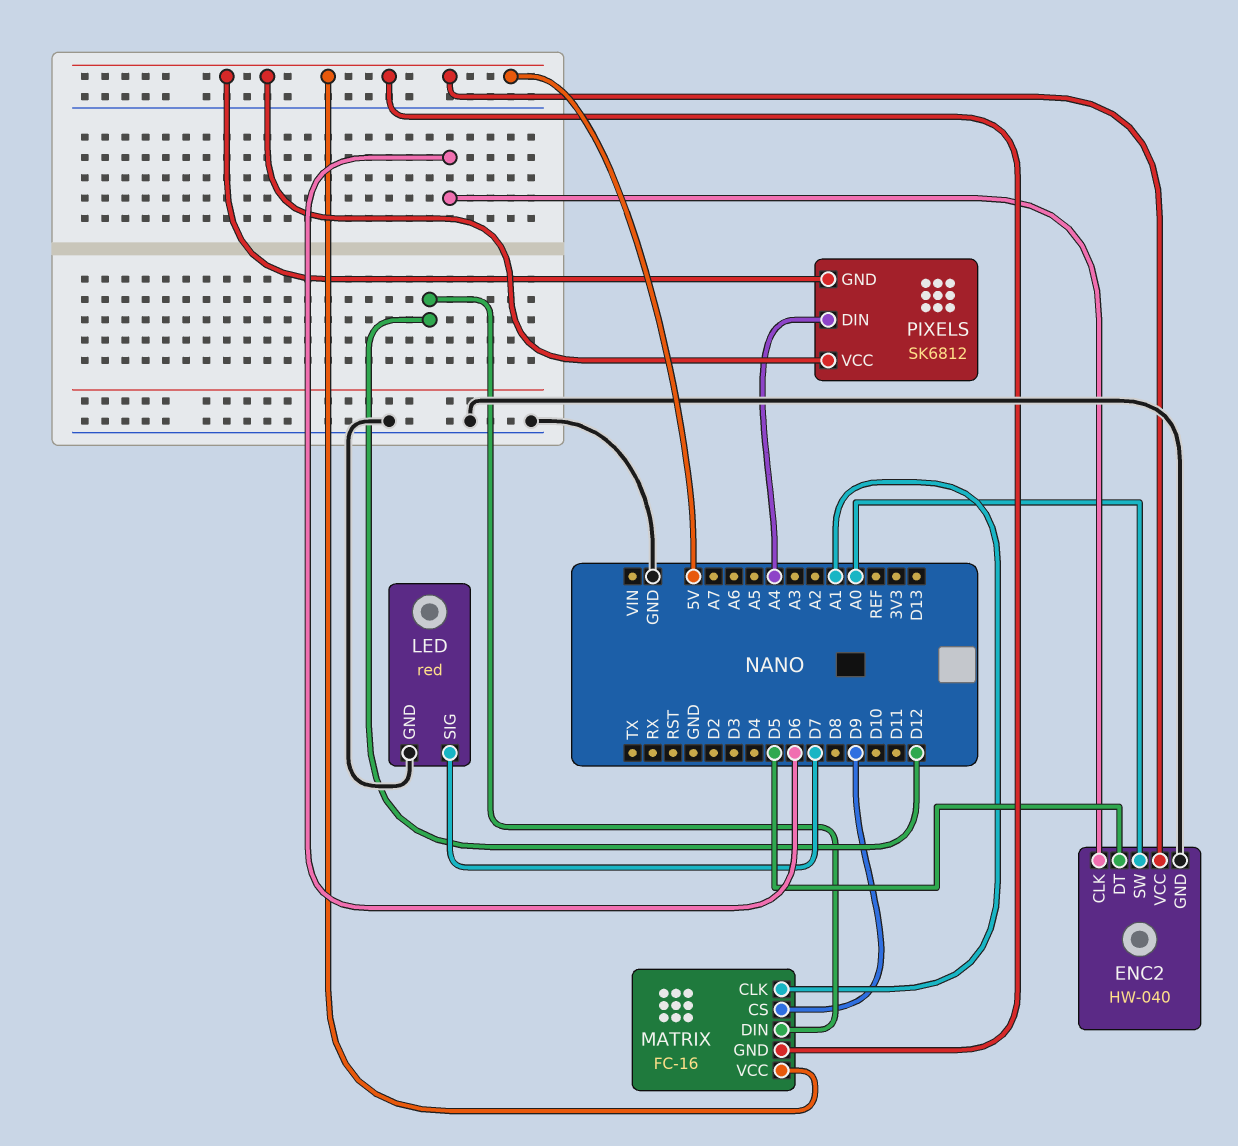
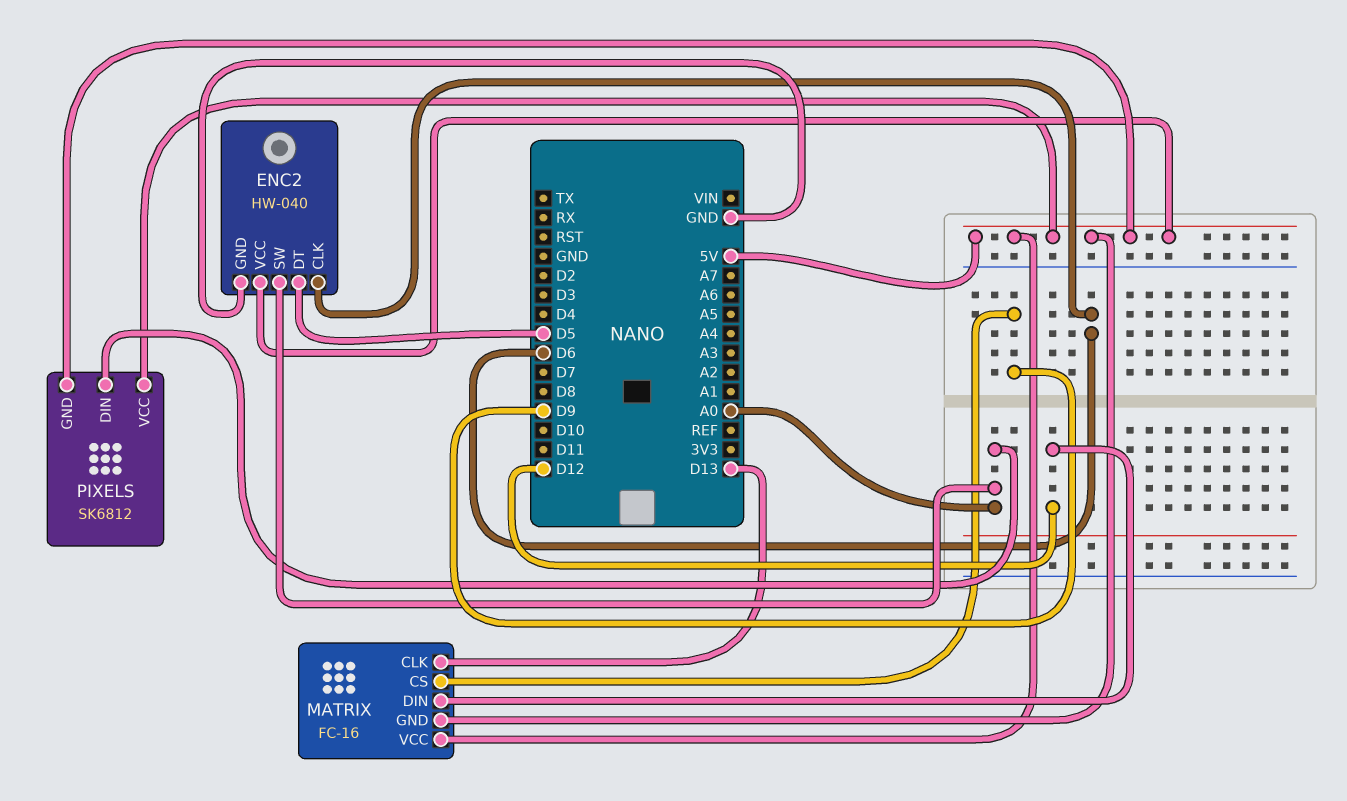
LED: red -> none
LED pin GND: GND -> none
LED pin SIG: D7 -> none
MATRIX pin CLK: A1 -> D13
PIXELS pin DIN: A4 -> A0

